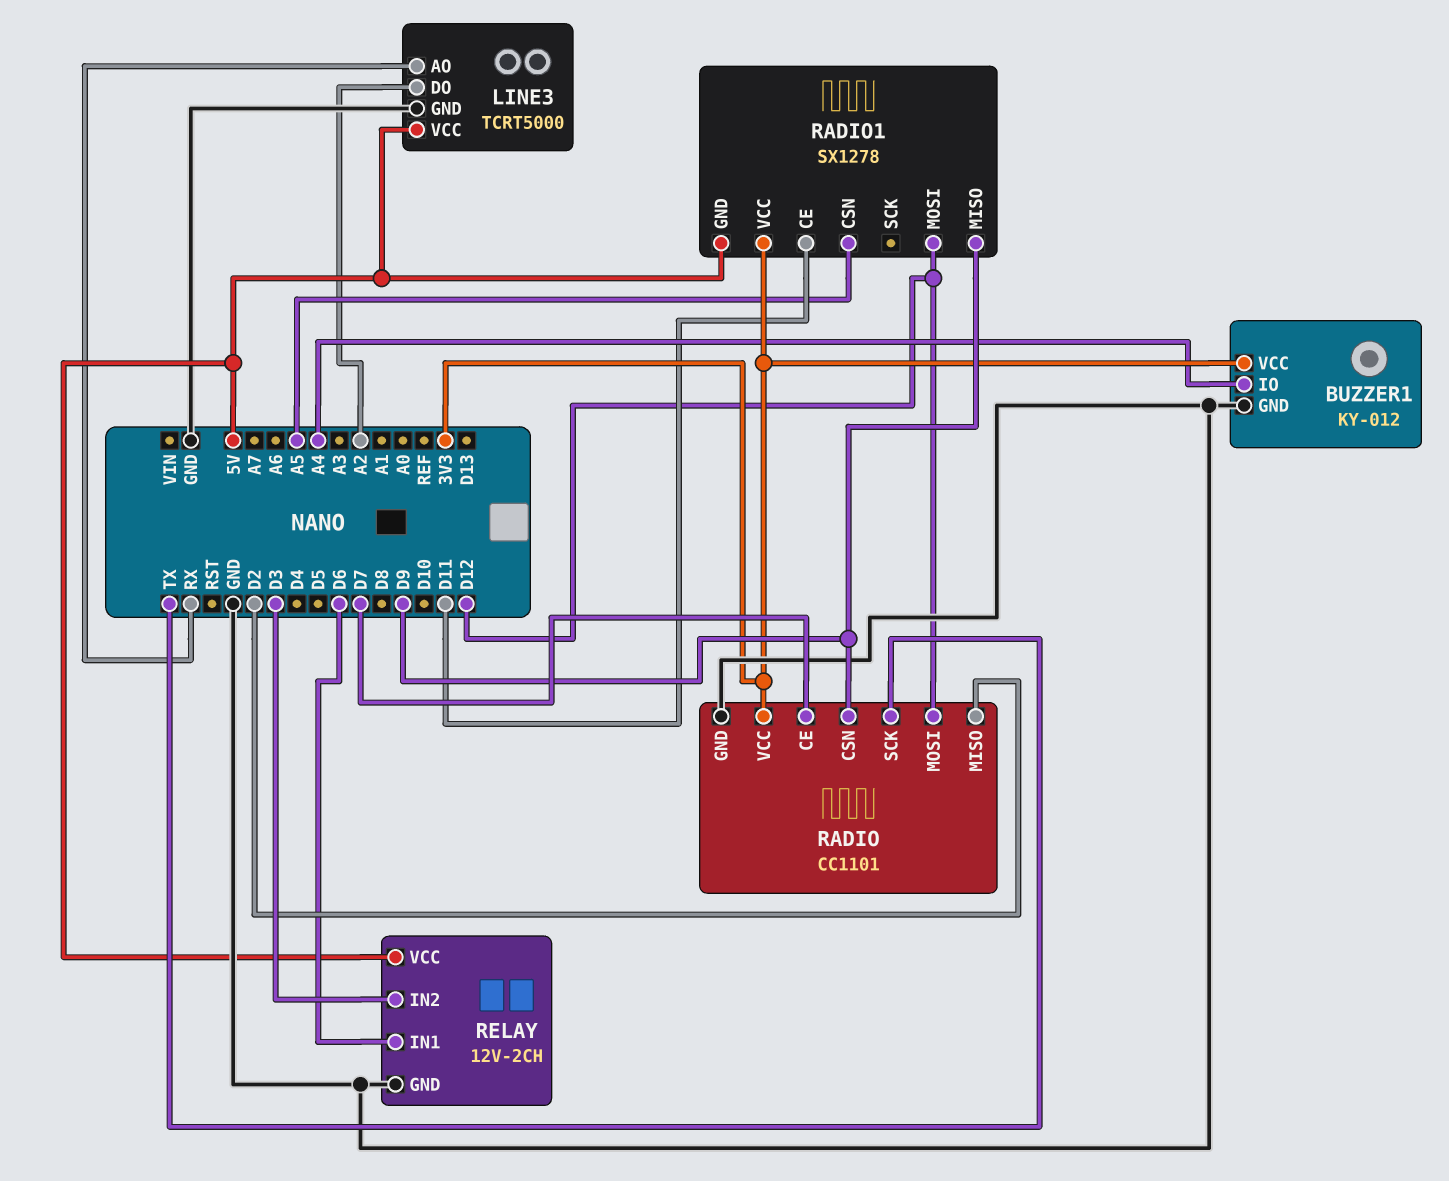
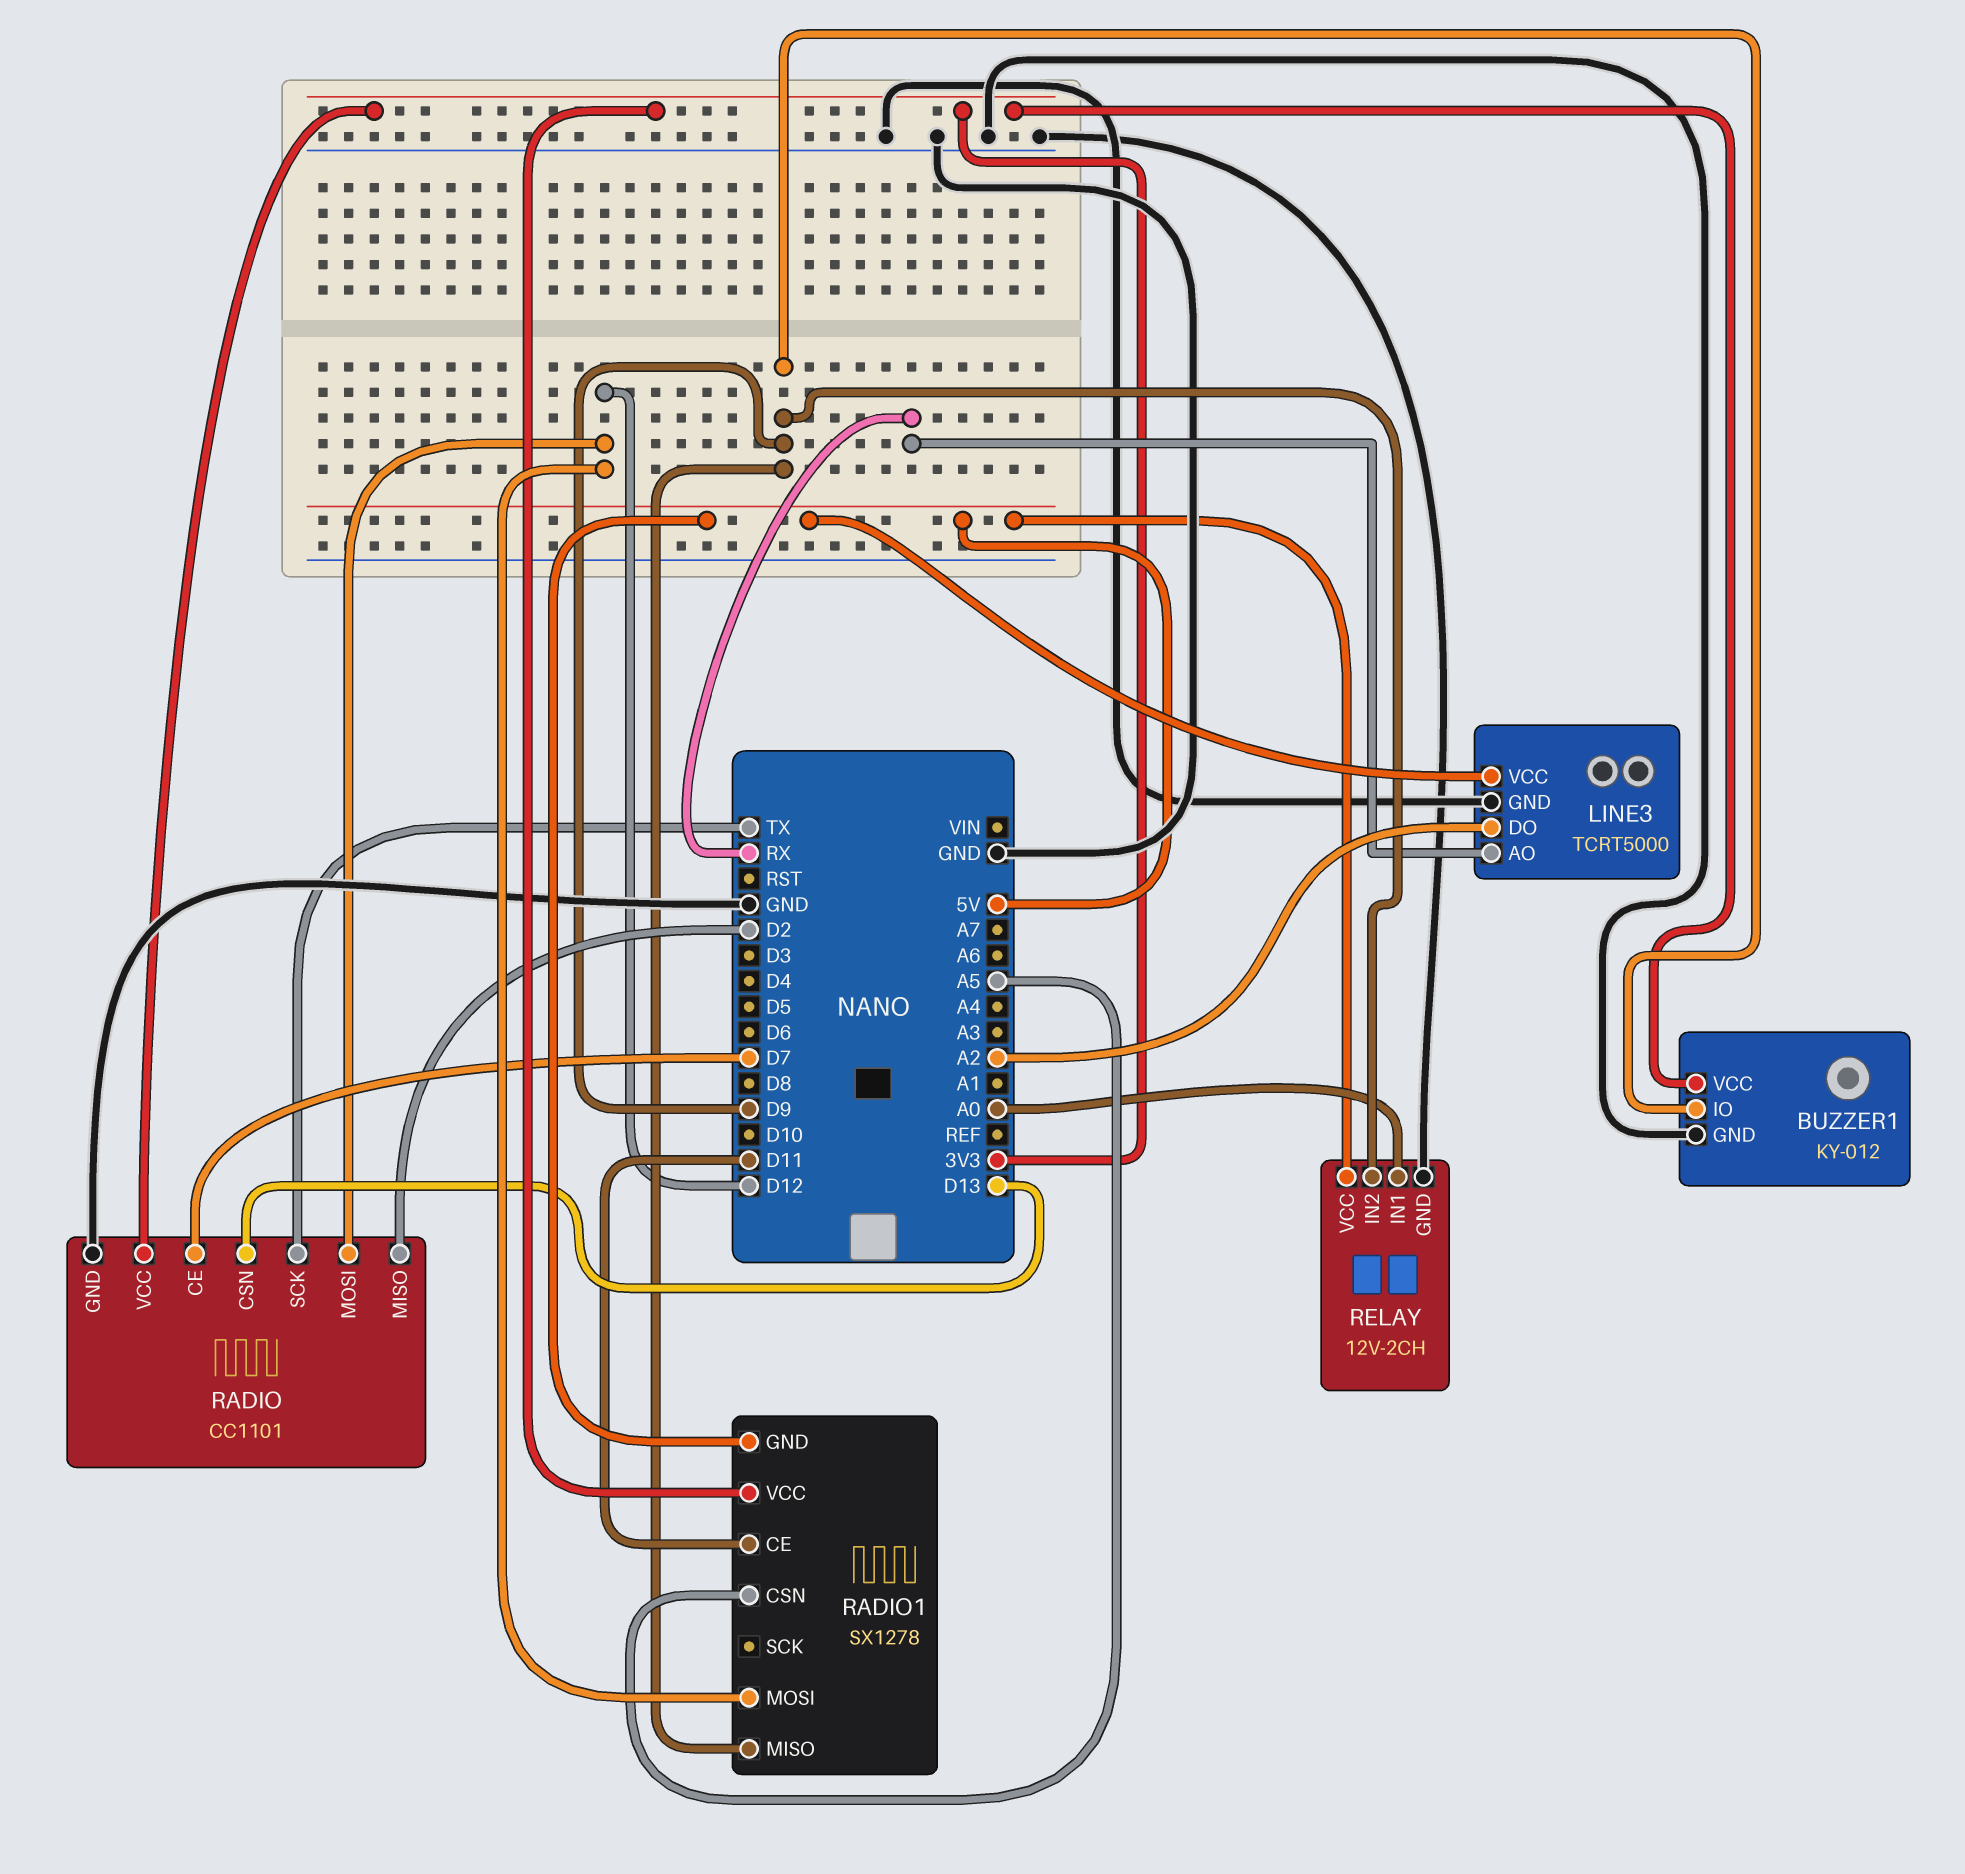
BUZZER1 pin IO: A4 -> D9
RADIO pin CSN: D9 -> D13
RELAY pin IN1: D6 -> A0
RELAY pin IN2: D3 -> D9

